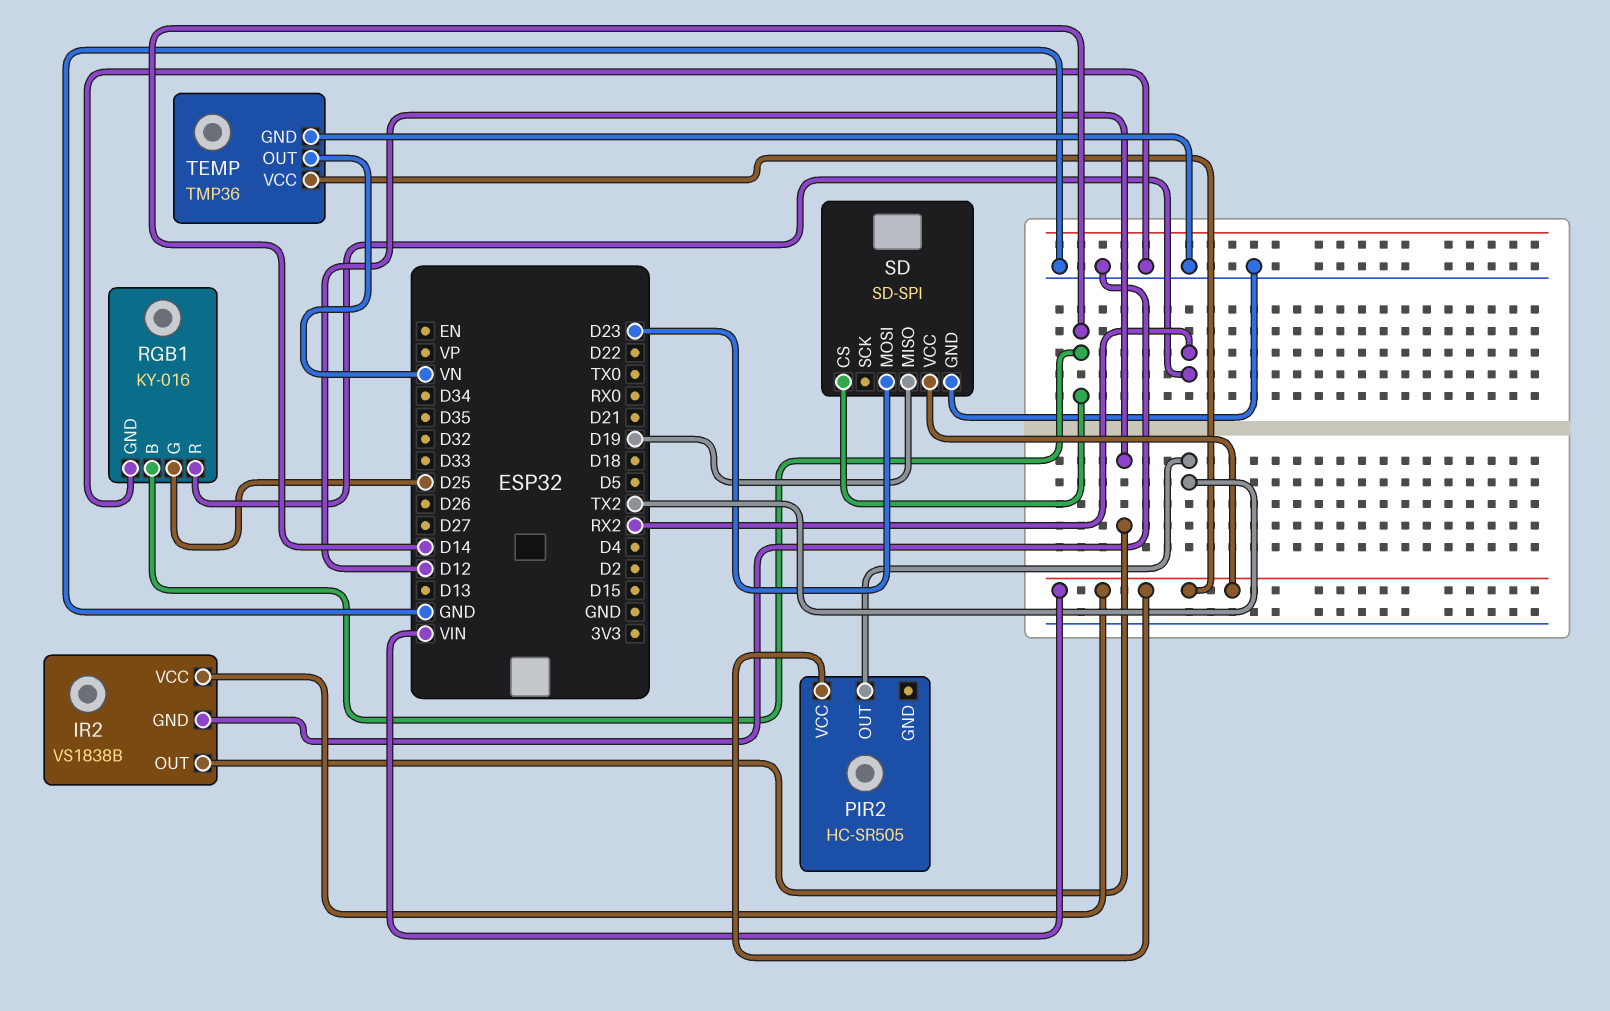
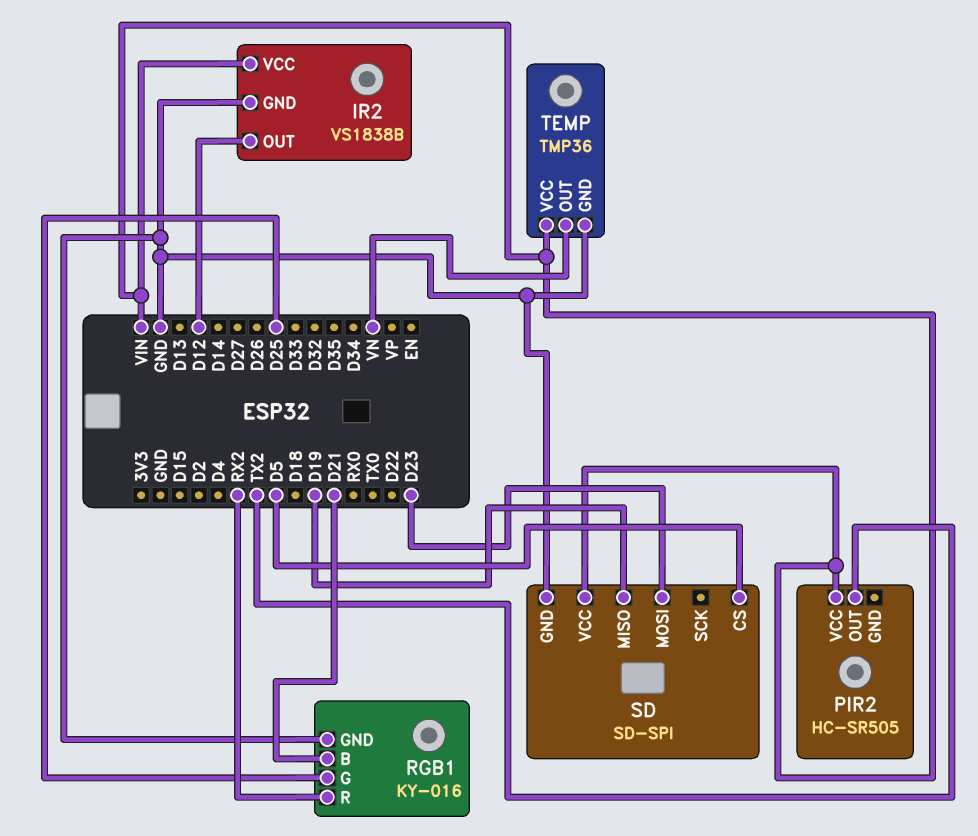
RGB1 pin B: D14 -> D21
SD pin CS: D14 -> D5

